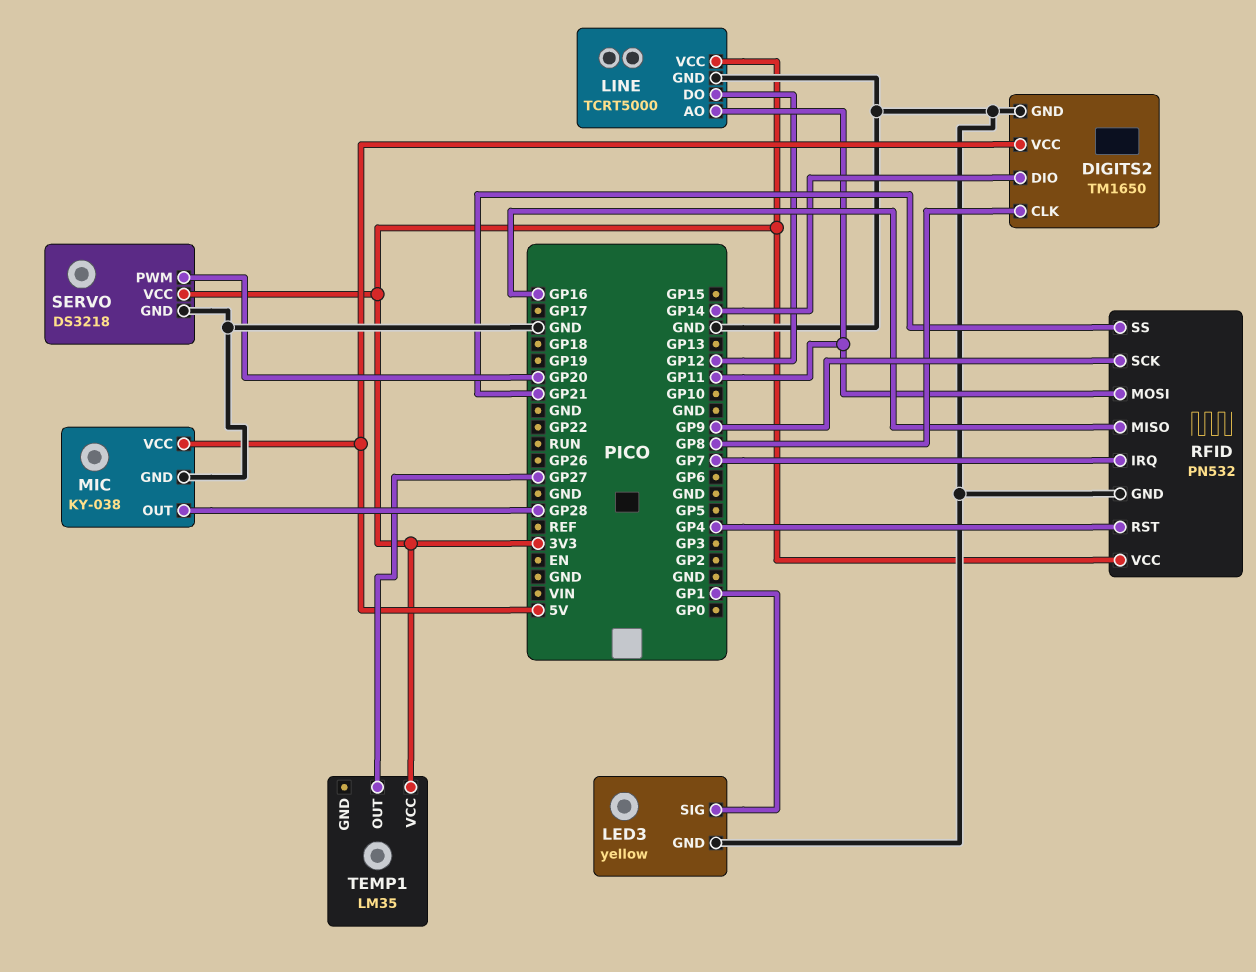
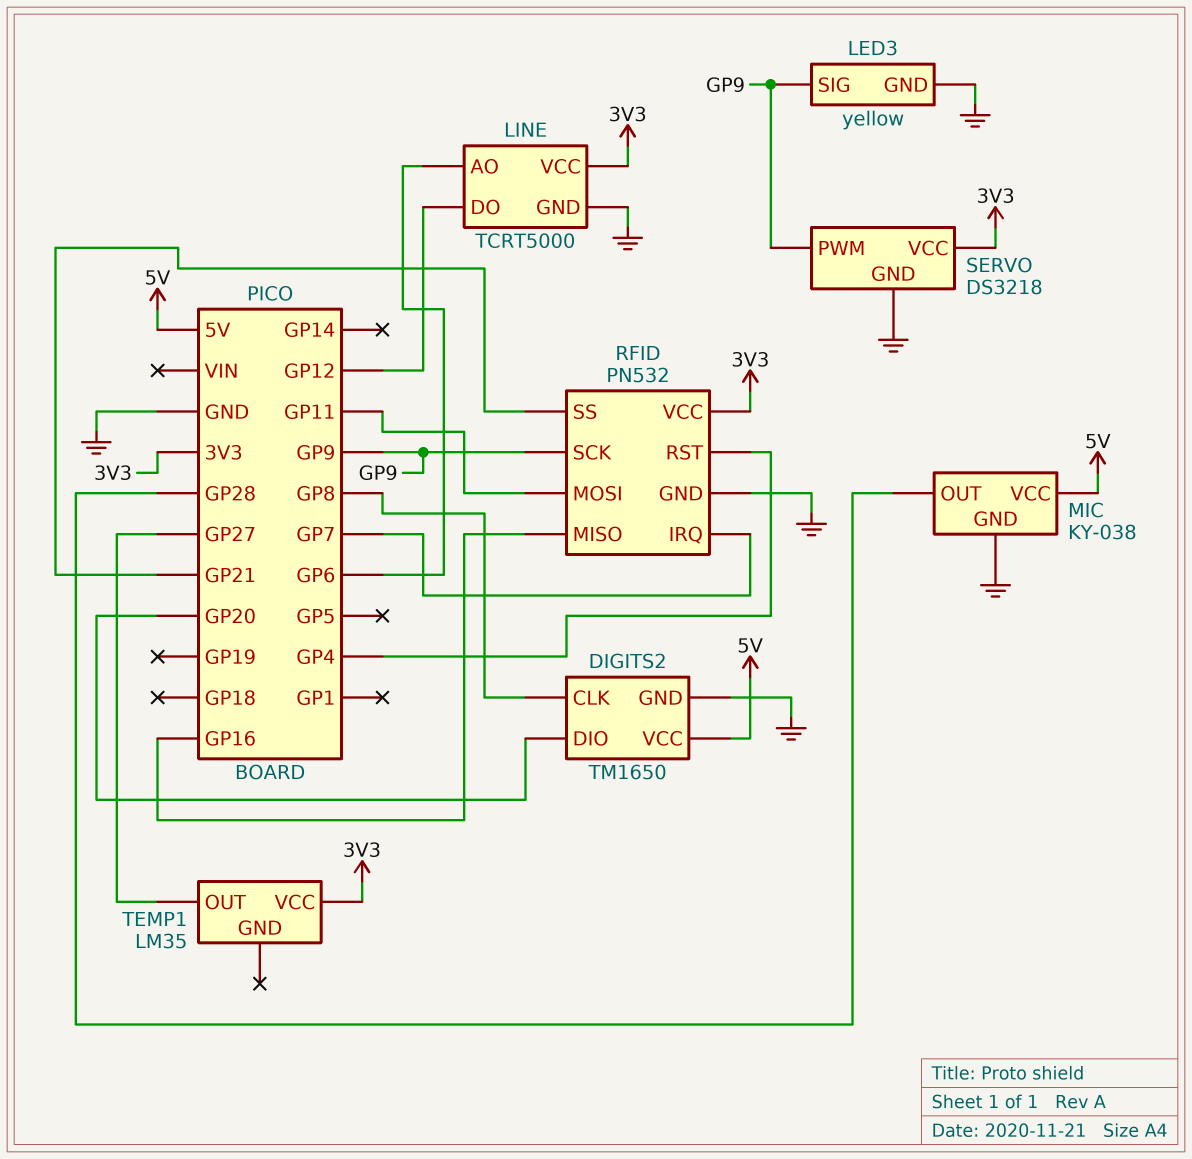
DIGITS2 pin DIO: GP14 -> GP20
LED3 pin SIG: GP1 -> GP9
LINE pin AO: GP11 -> GP6
SERVO pin PWM: GP20 -> GP9

